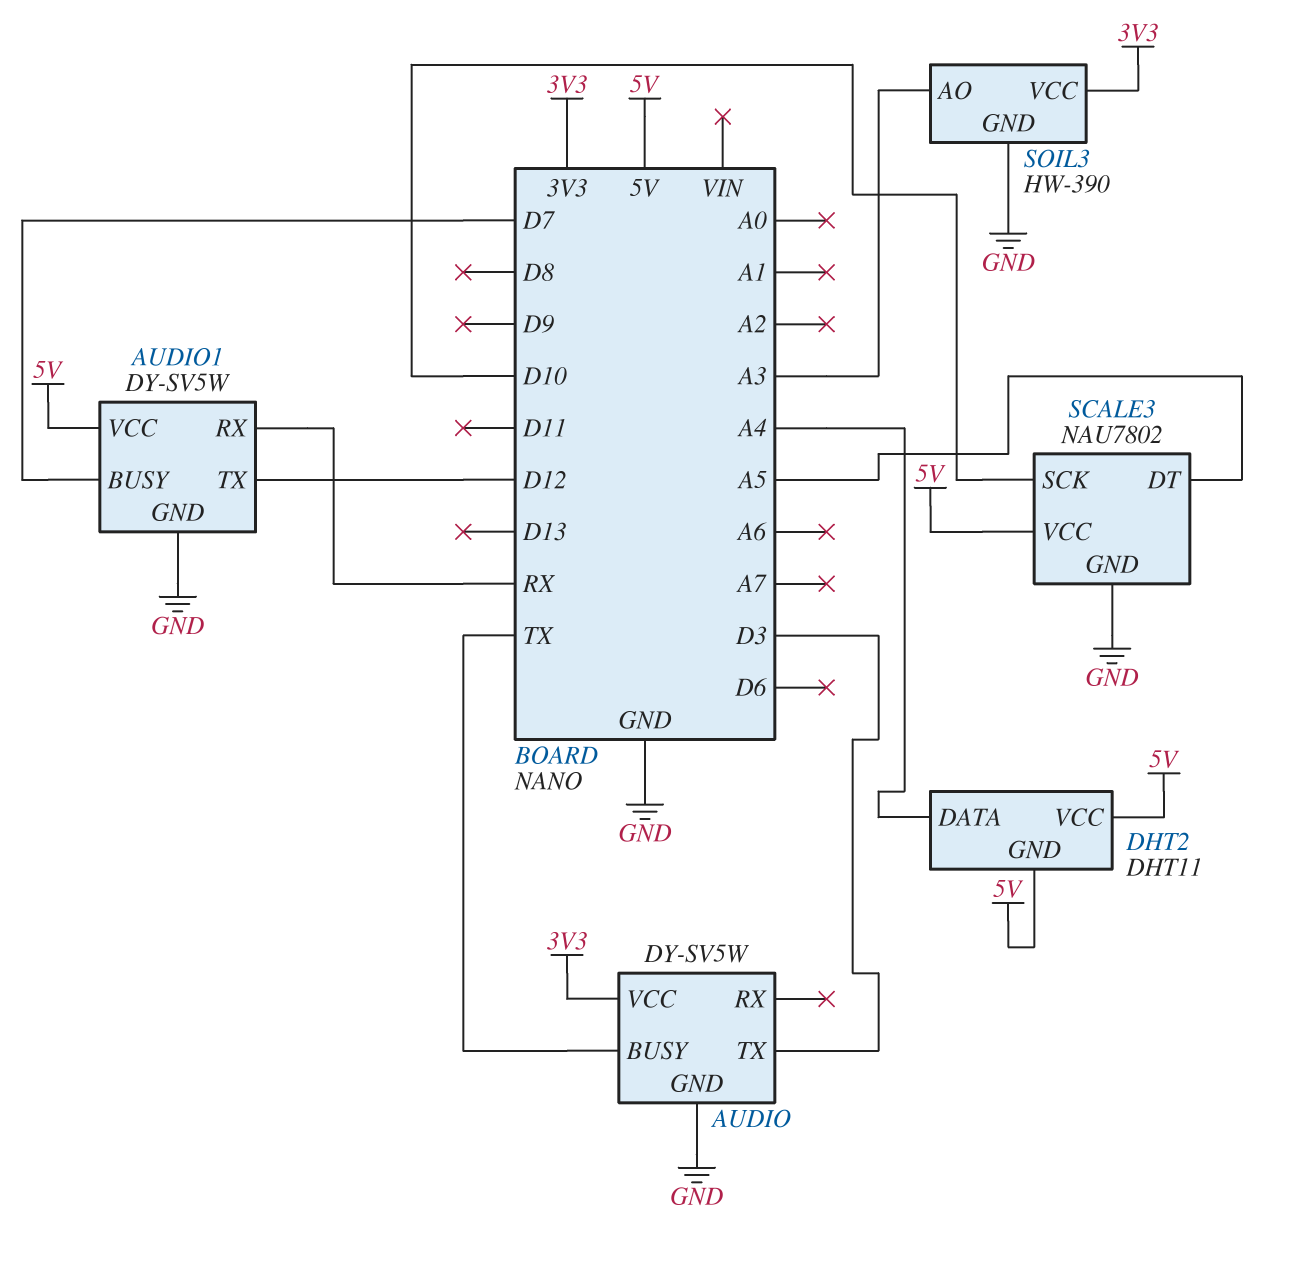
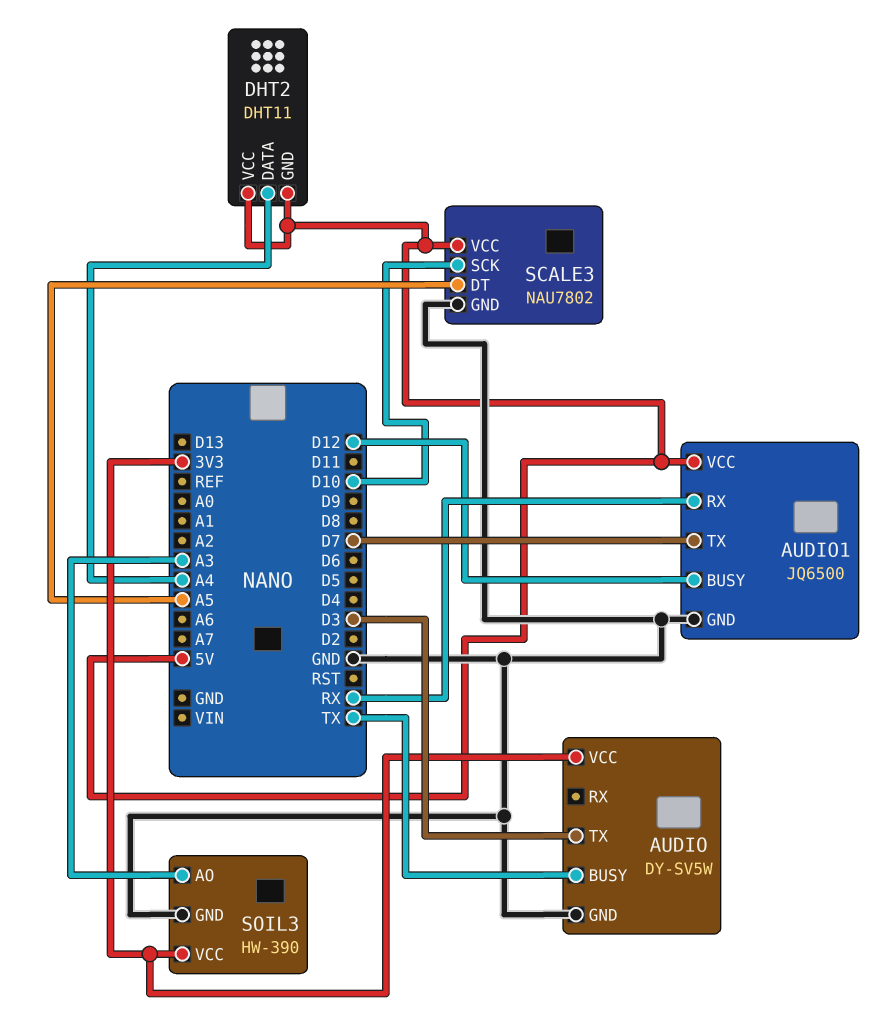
AUDIO1: DY-SV5W -> JQ6500
AUDIO1 pin BUSY: D7 -> D12
AUDIO1 pin TX: D12 -> D7

